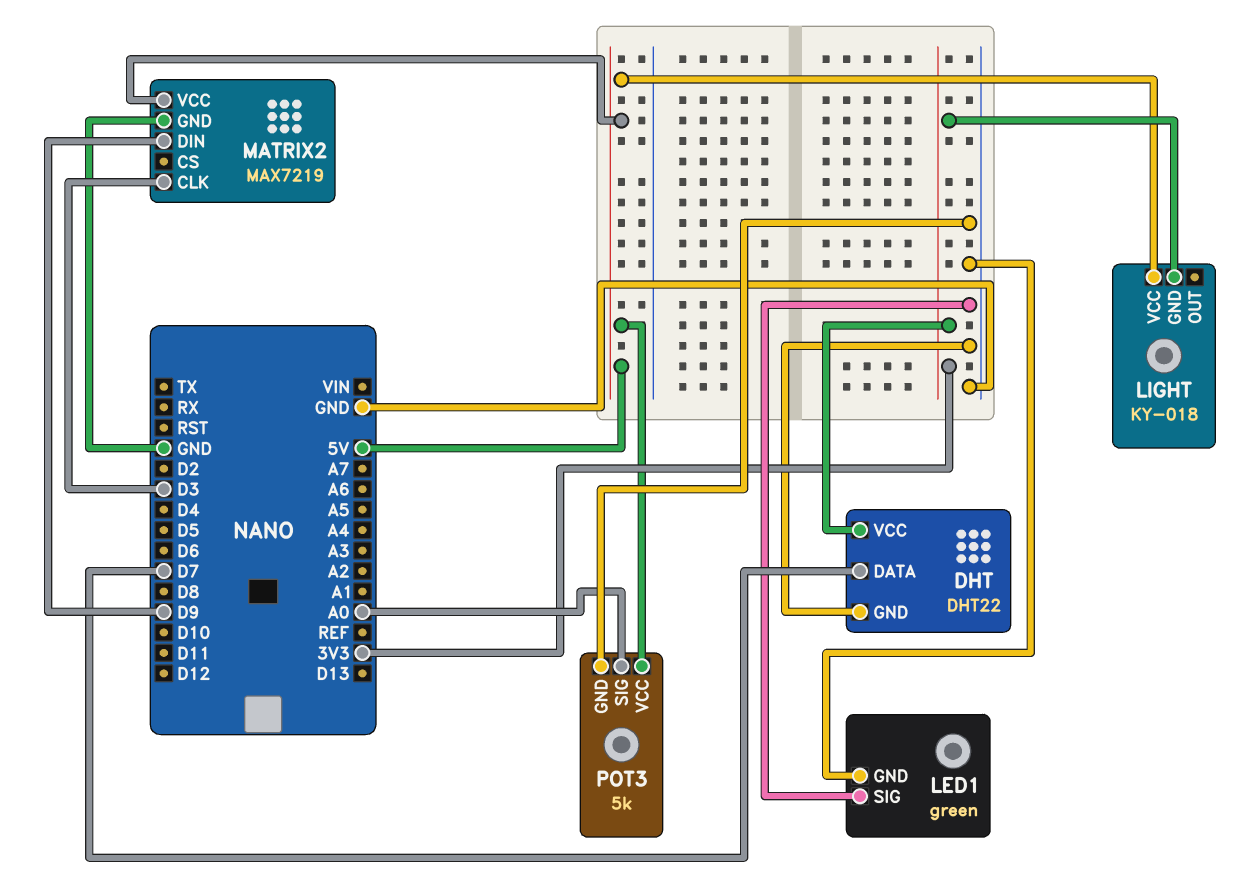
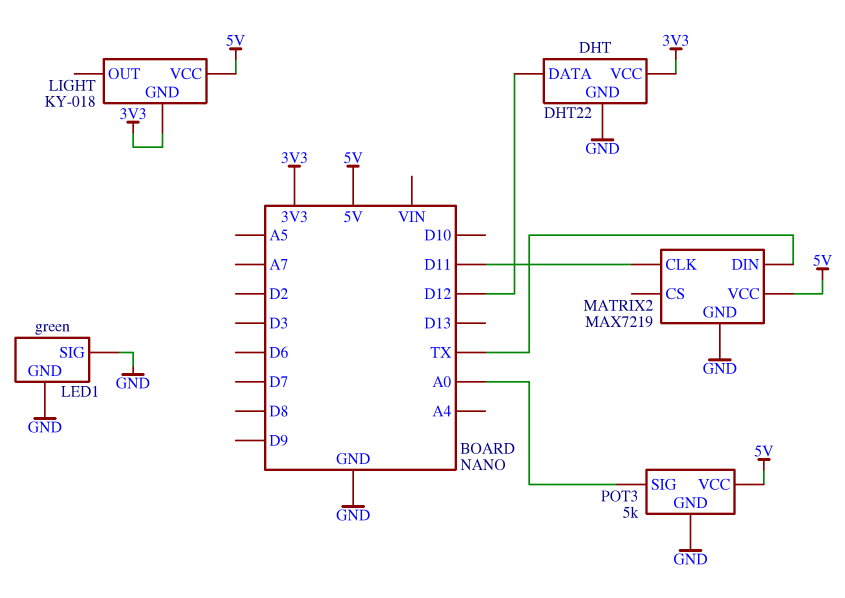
DHT pin DATA: D7 -> D12
MATRIX2 pin CLK: D3 -> D11
MATRIX2 pin DIN: D9 -> TX

